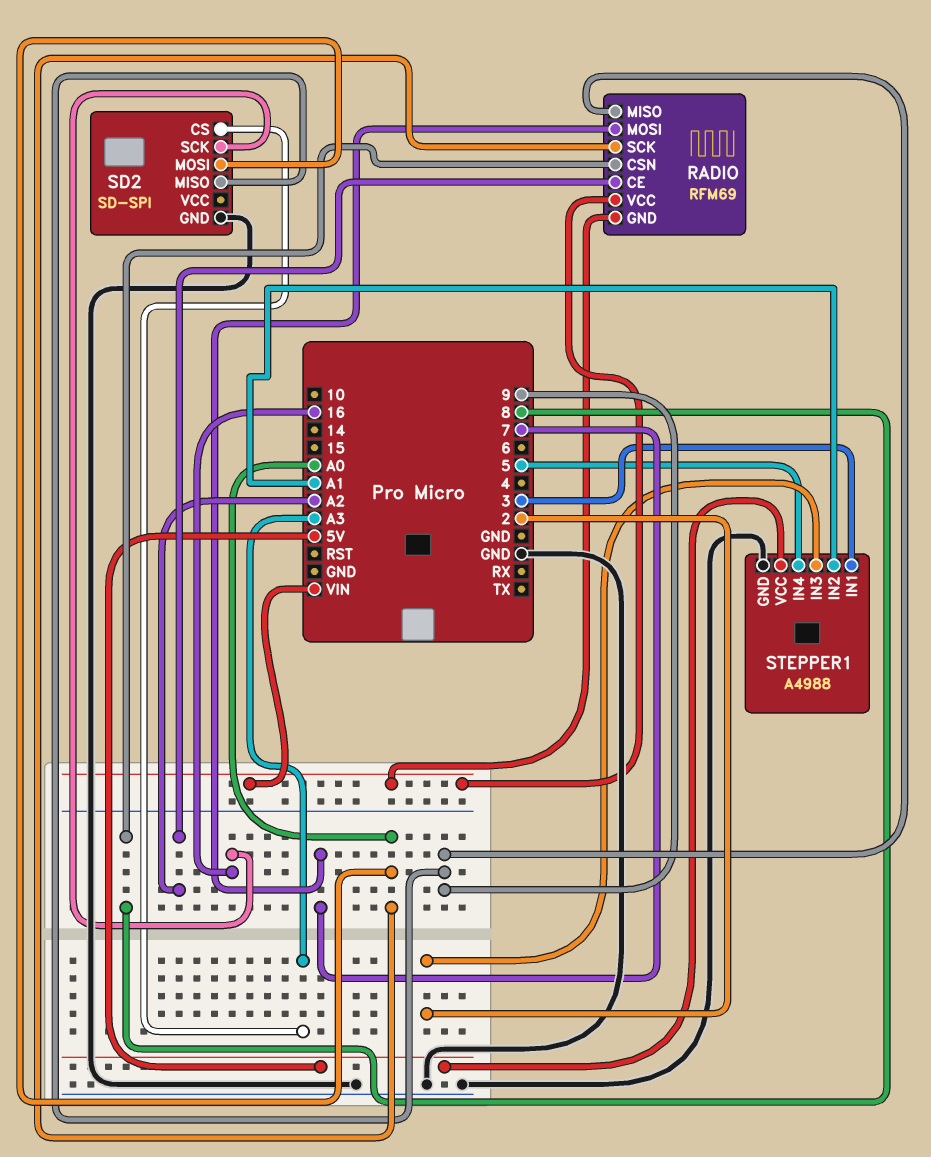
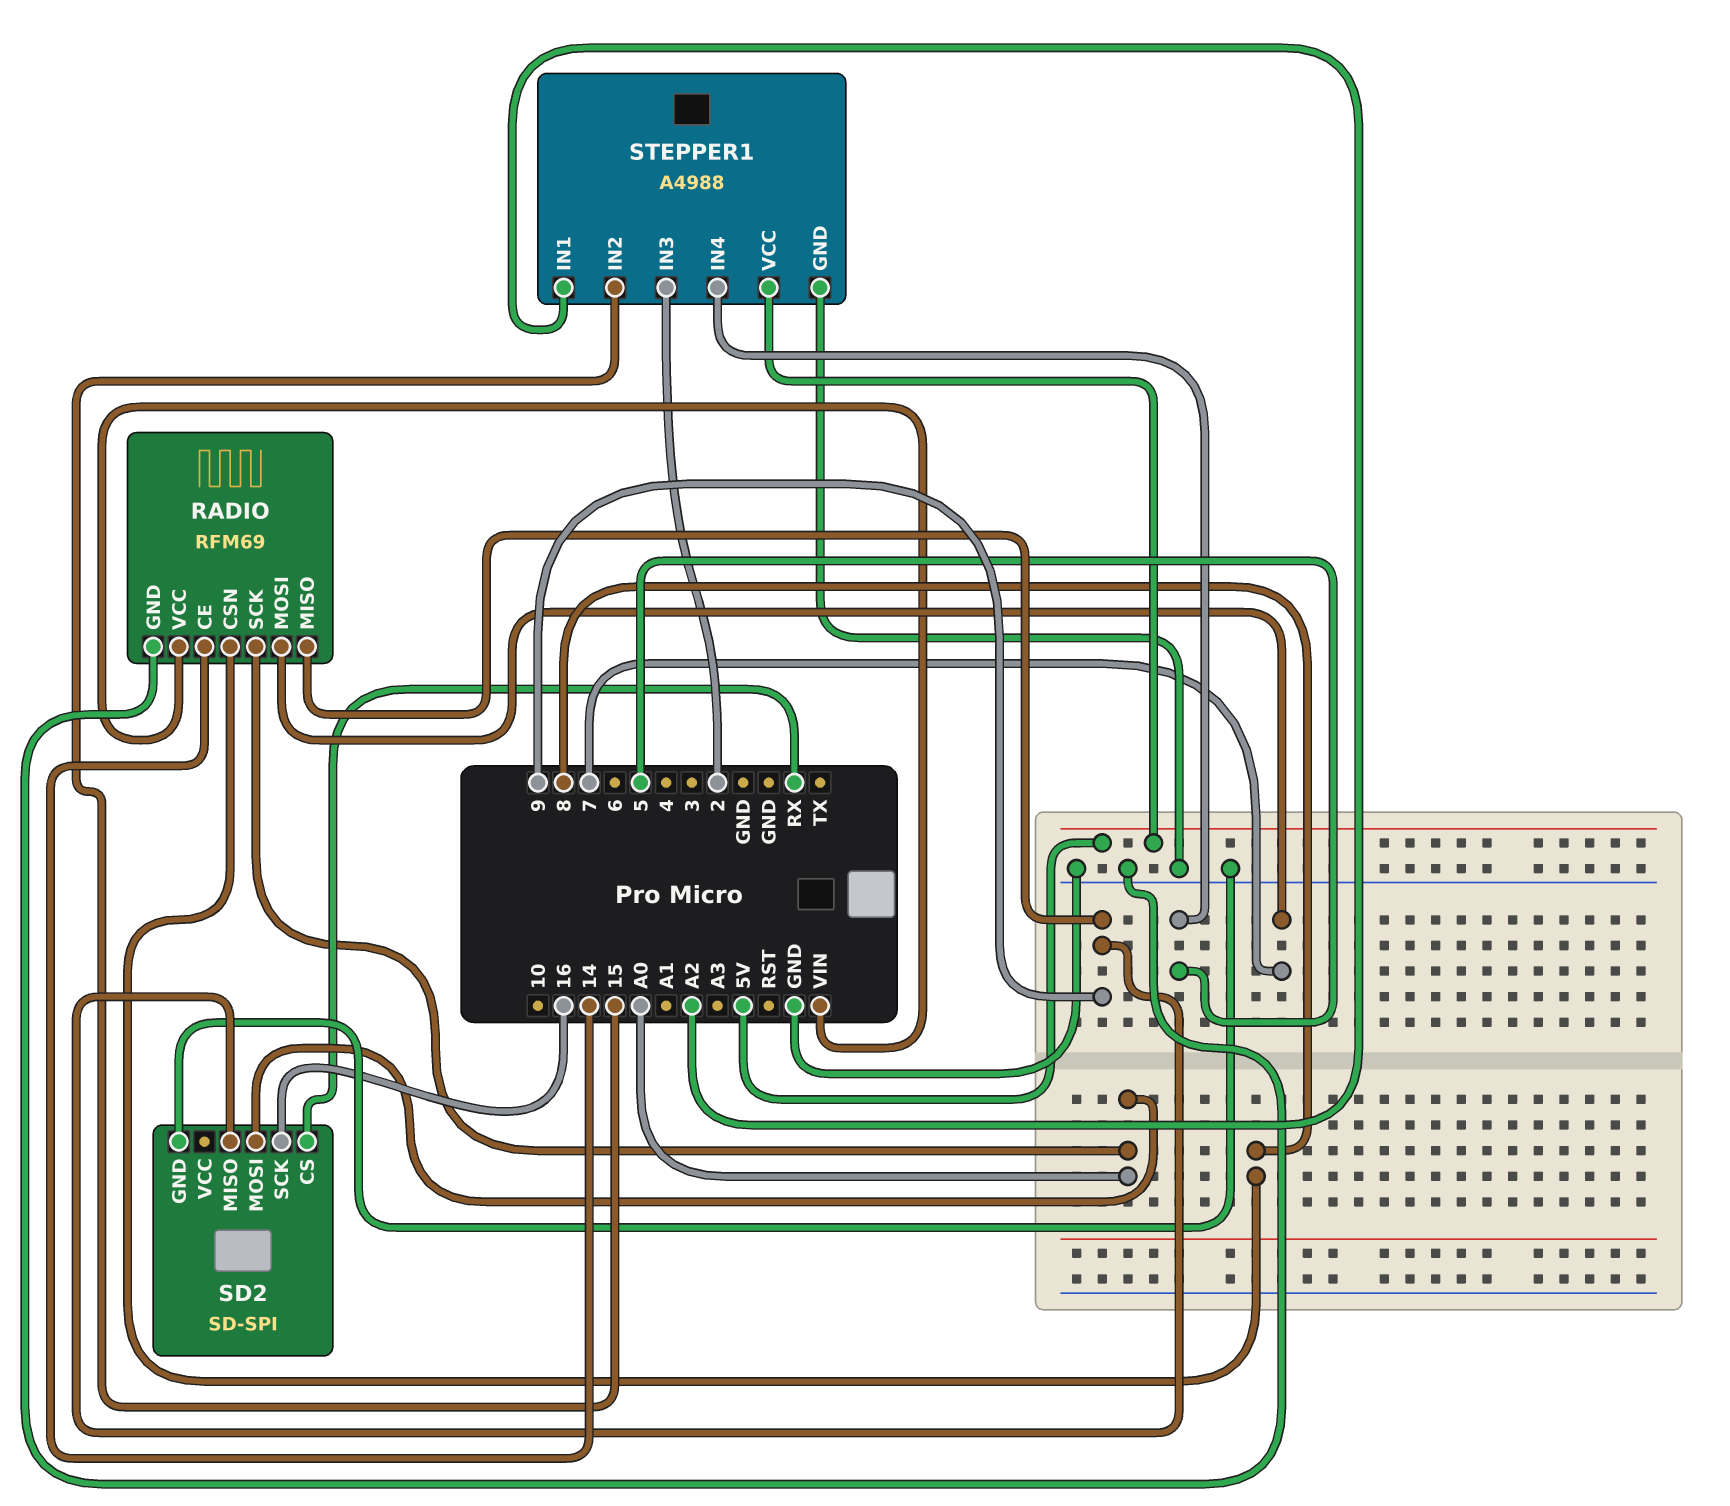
RADIO pin CE: A2 -> 14
RADIO pin GND: VIN -> GND
SD2 pin CS: A3 -> RX
STEPPER1 pin IN1: 3 -> A2
STEPPER1 pin IN2: A1 -> 15

